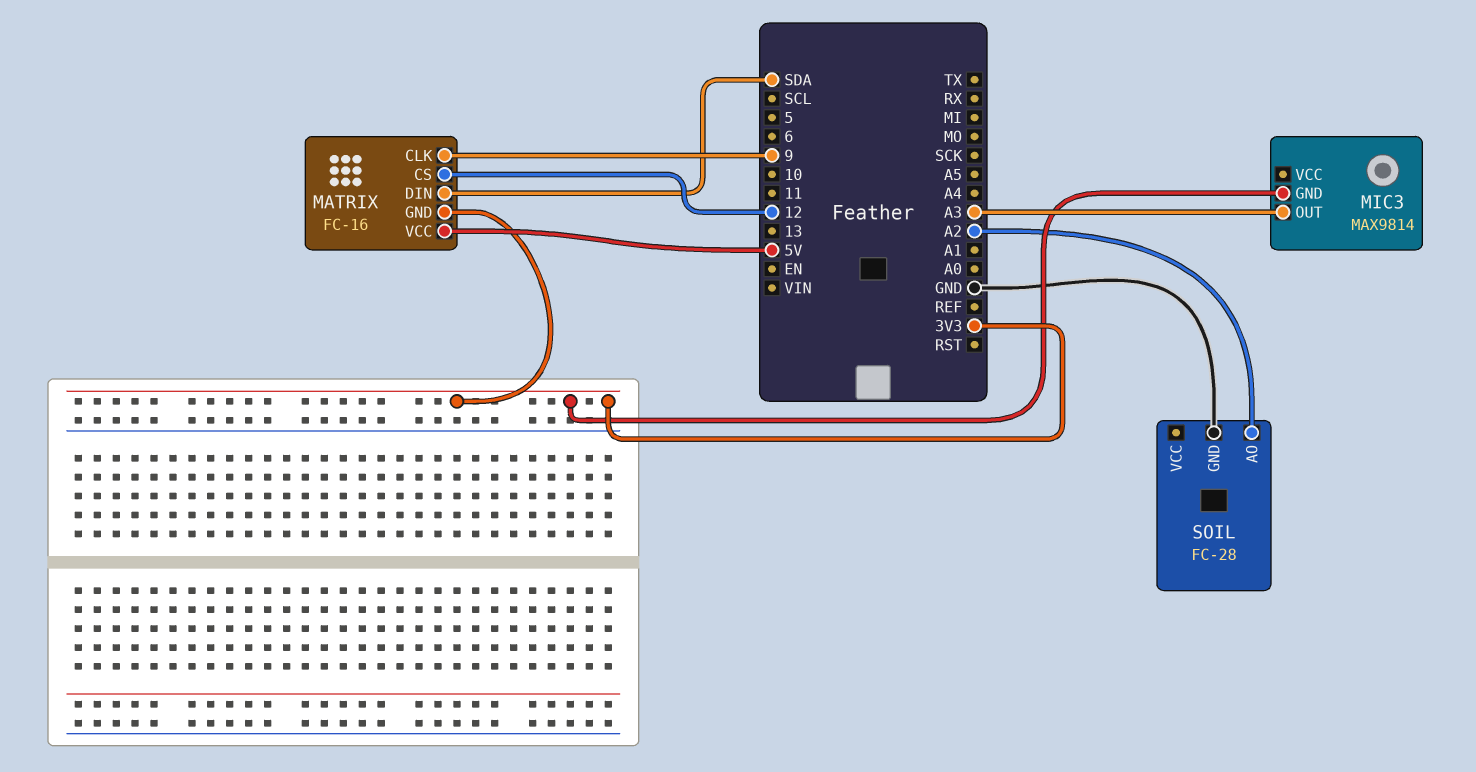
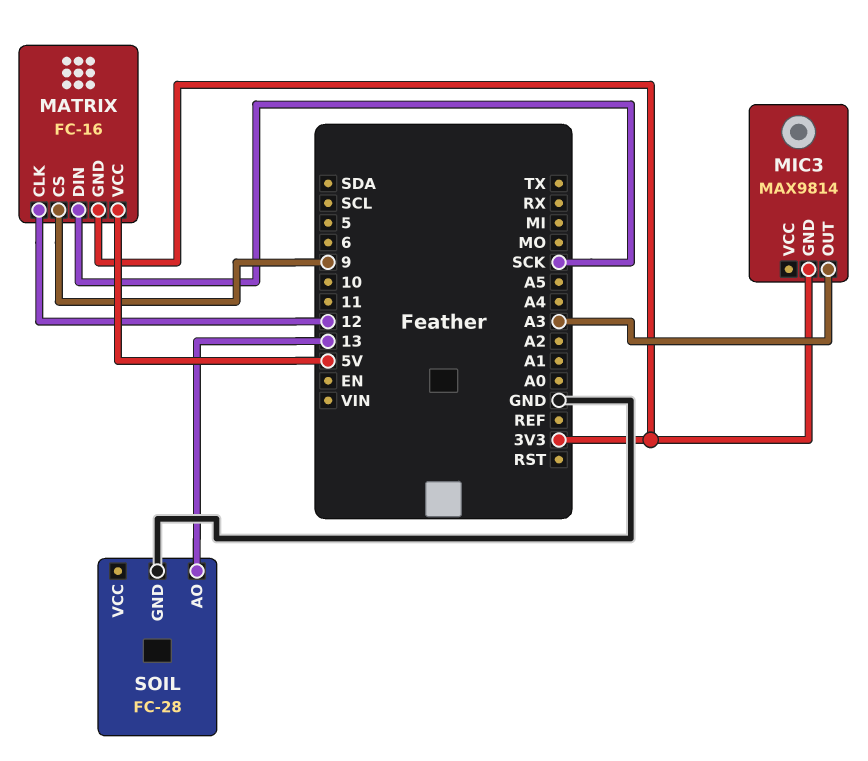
MATRIX pin CLK: 9 -> 12
MATRIX pin CS: 12 -> 9
MATRIX pin DIN: SDA -> SCK
SOIL pin AO: A2 -> 13

